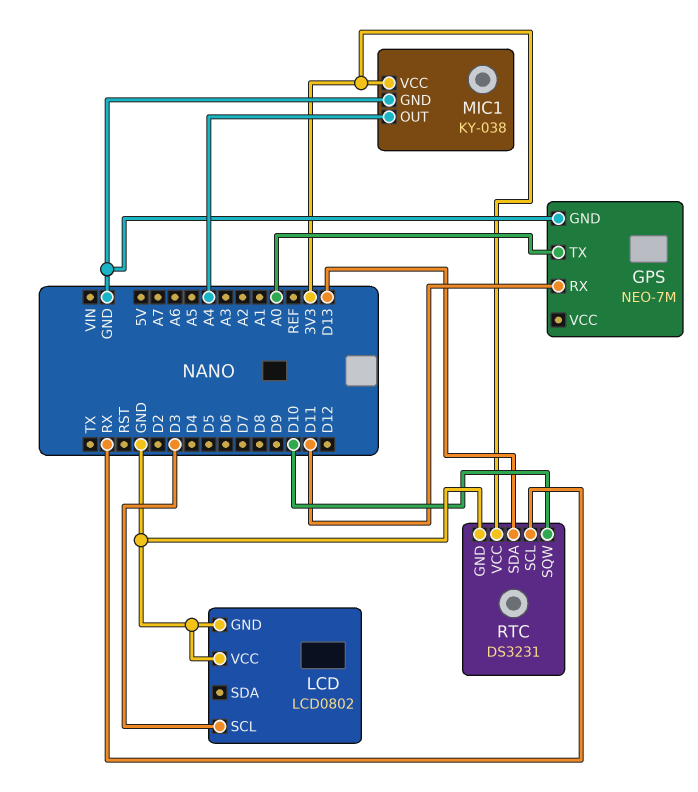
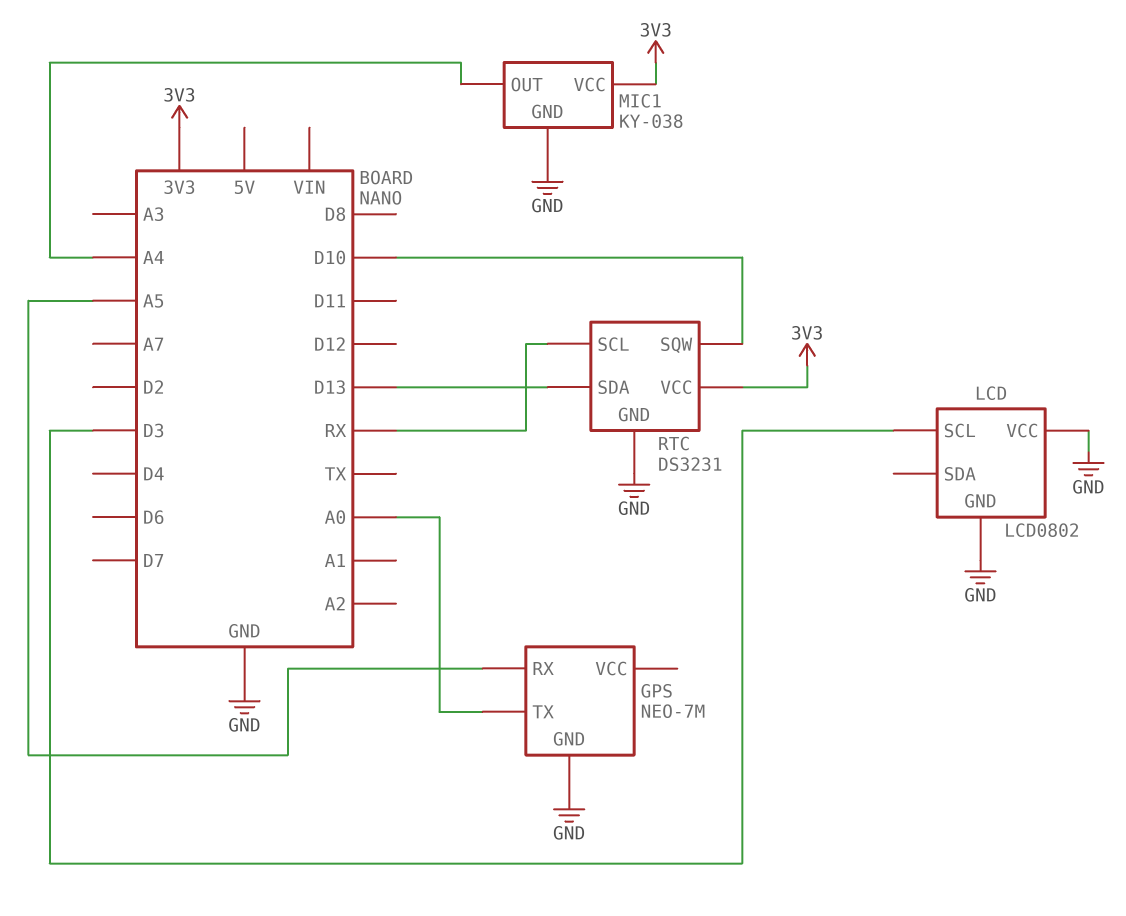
GPS pin RX: D11 -> A5

